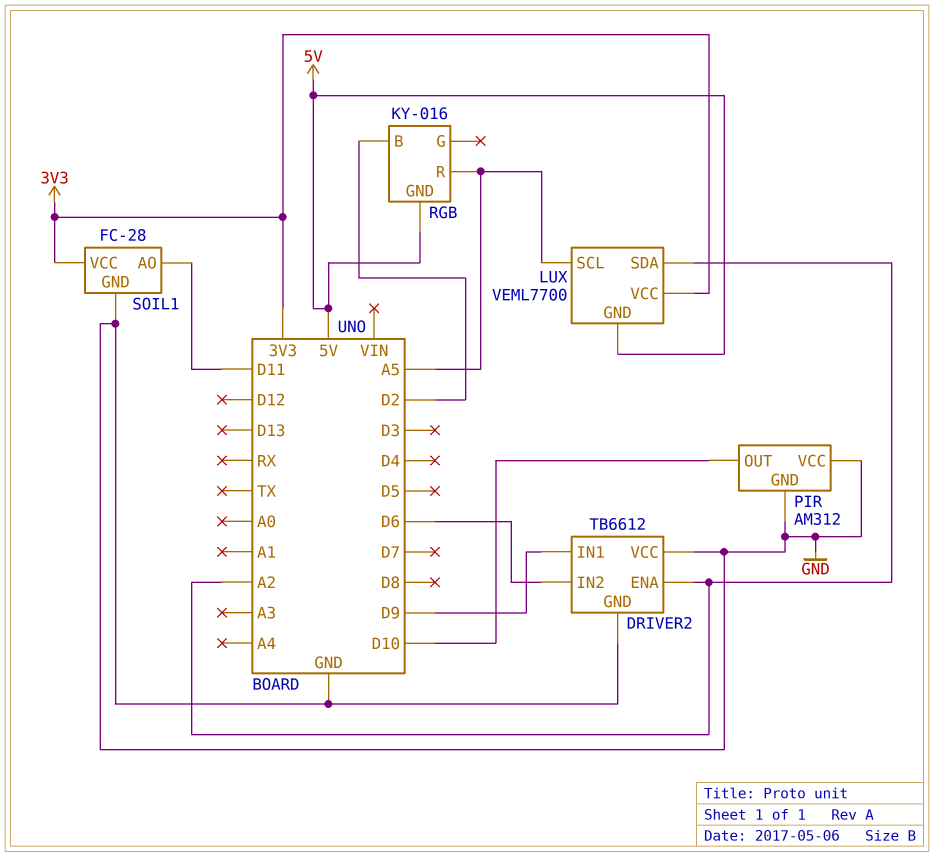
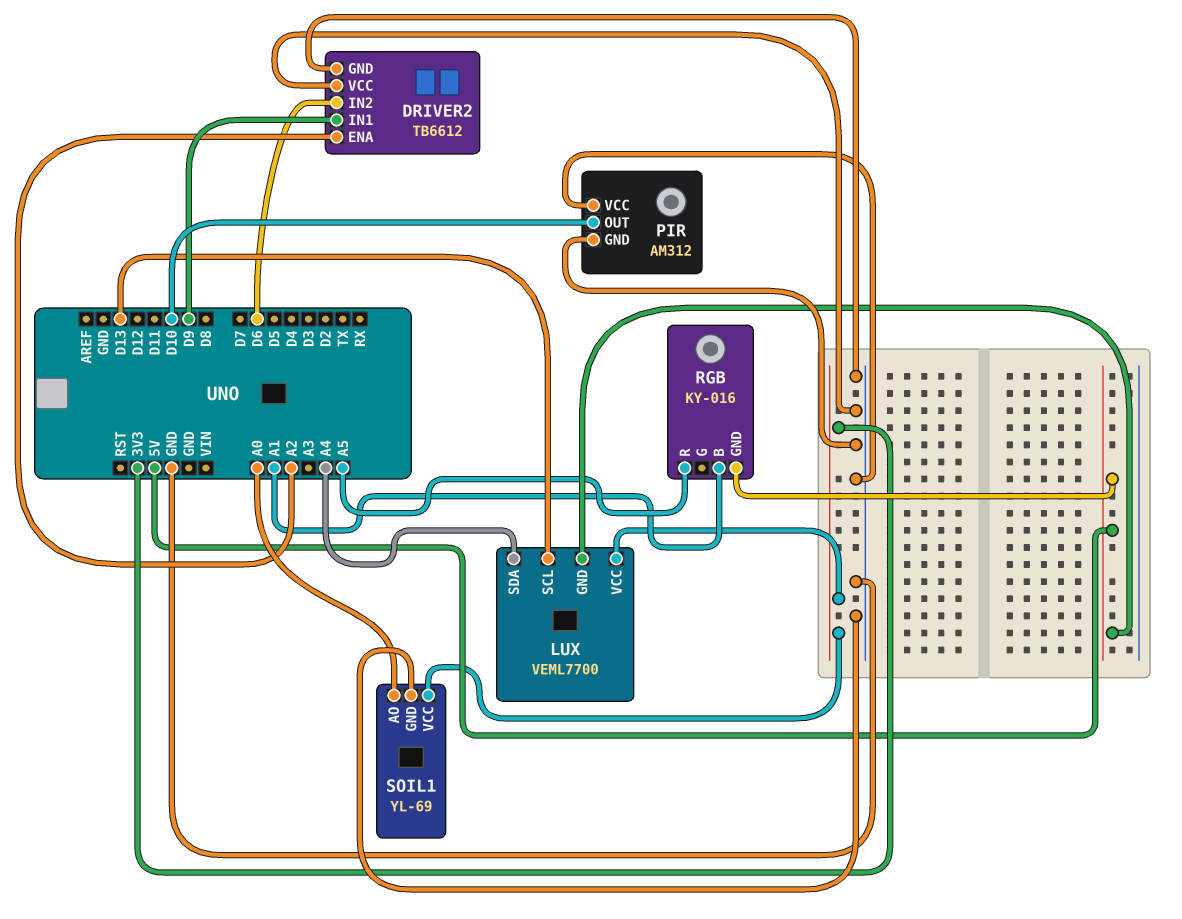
LUX pin SCL: A5 -> D13
LUX pin SDA: A2 -> A4
RGB pin B: D2 -> A1
SOIL1: FC-28 -> YL-69
SOIL1 pin AO: D11 -> A0

